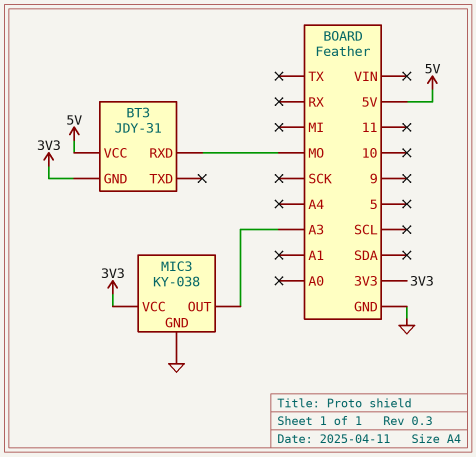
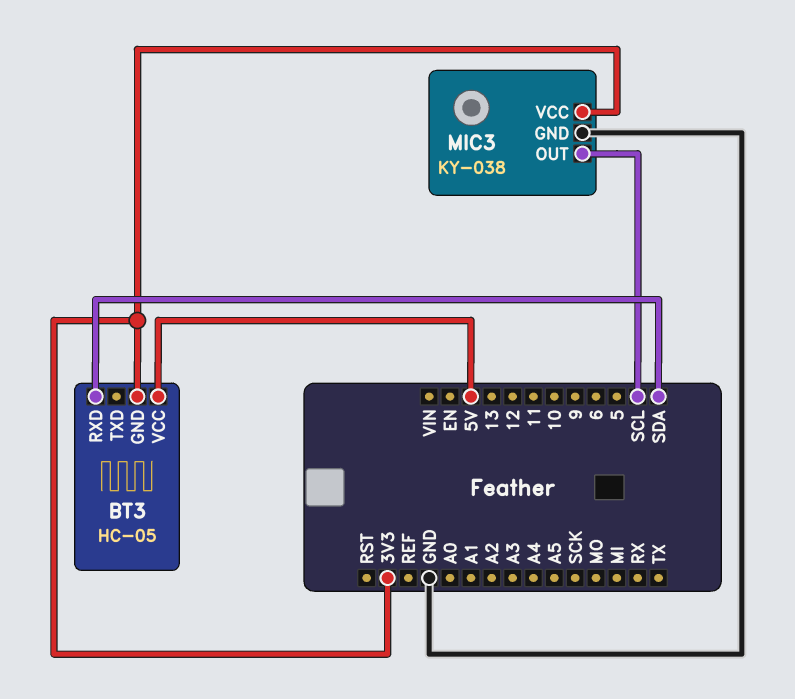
BT3: JDY-31 -> HC-05
BT3 pin RXD: MO -> SDA
MIC3 pin OUT: A3 -> SCL

